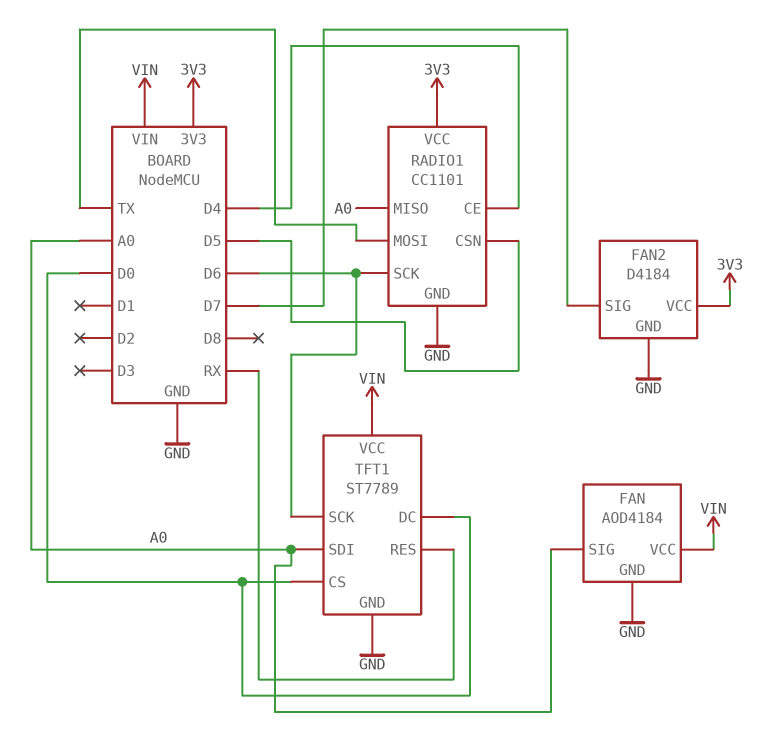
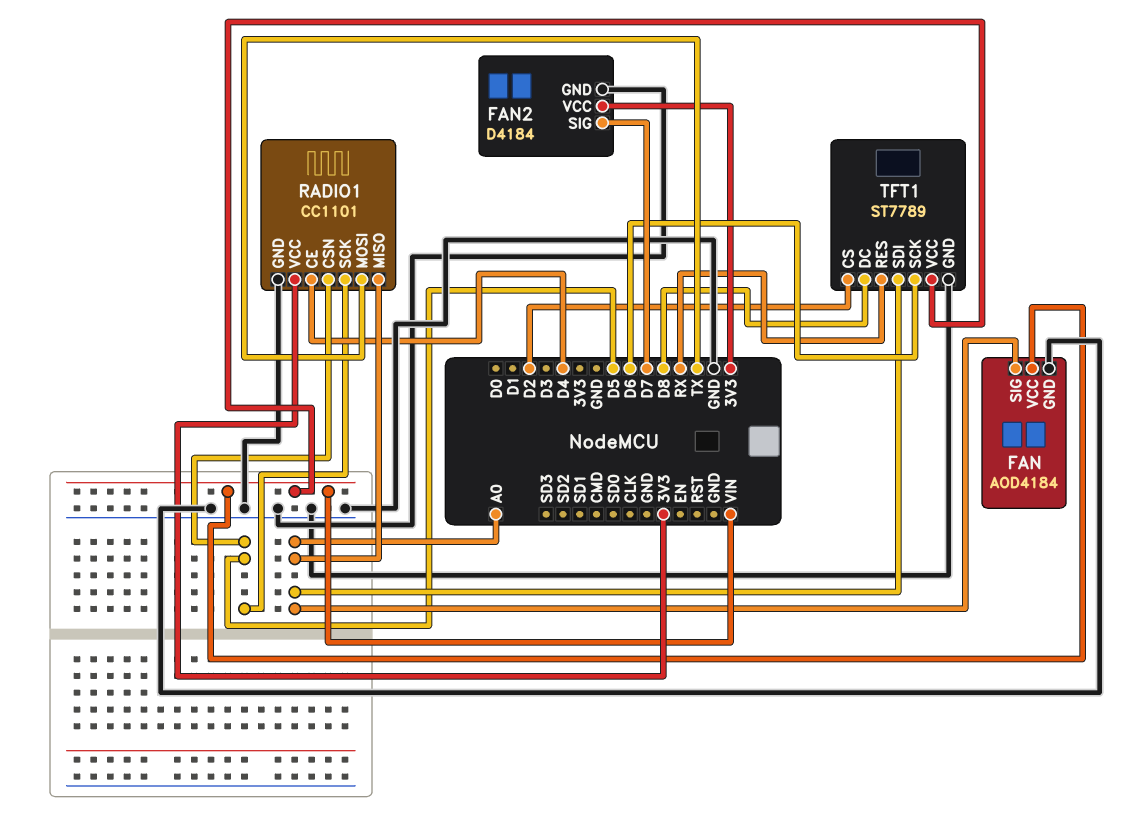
RADIO1 pin SCK: D6 -> D5
TFT1 pin CS: D0 -> D2
TFT1 pin DC: D0 -> D8

